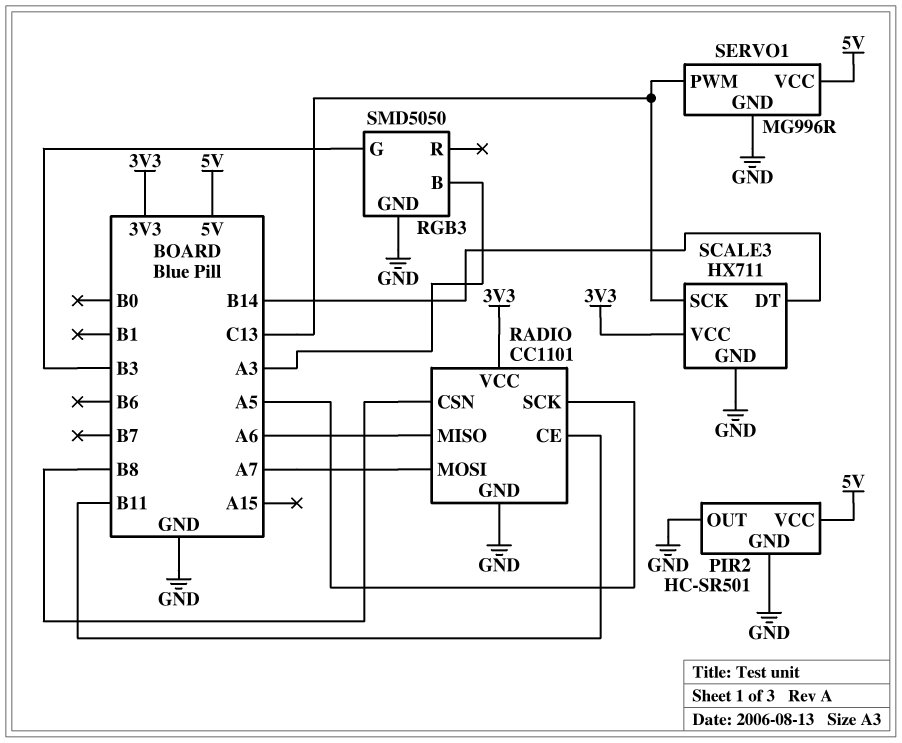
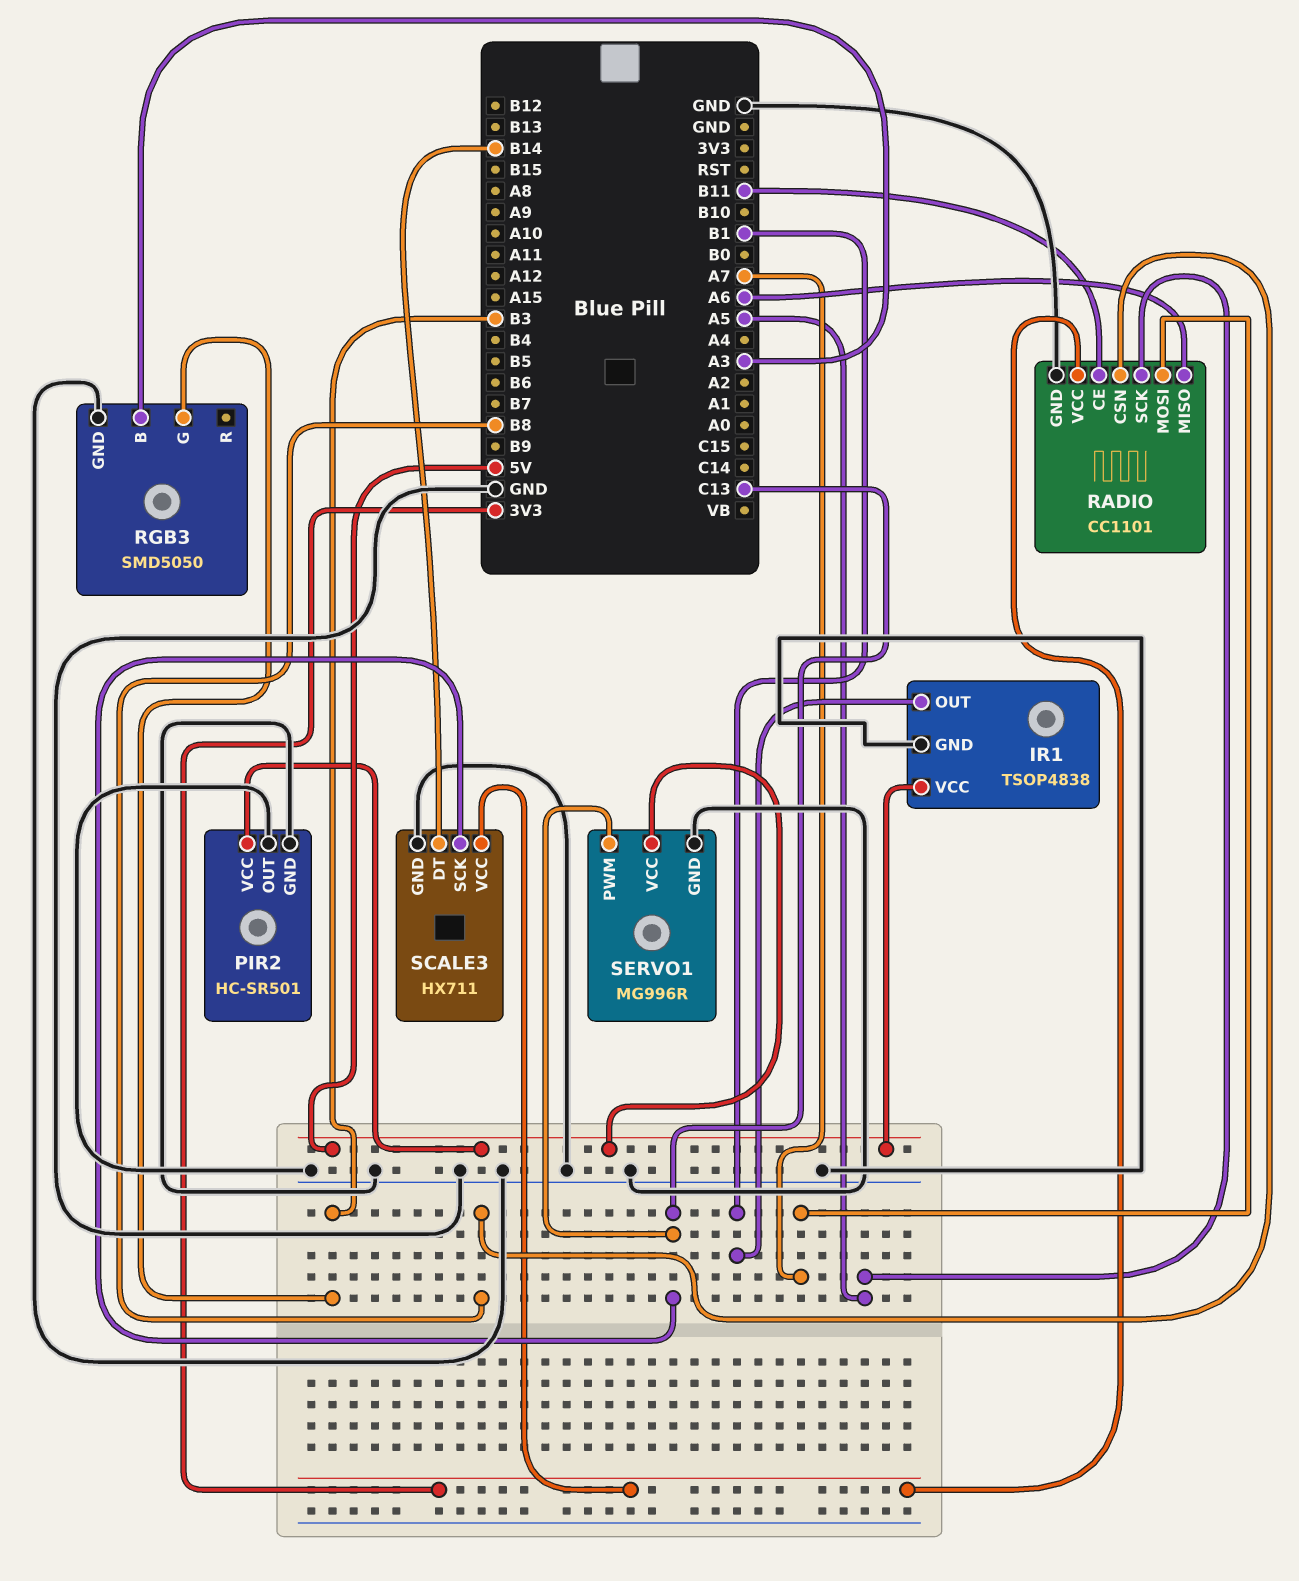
IR1: none -> TSOP4838
IR1 pin GND: none -> GND
IR1 pin OUT: none -> B1
IR1 pin VCC: none -> 5V

